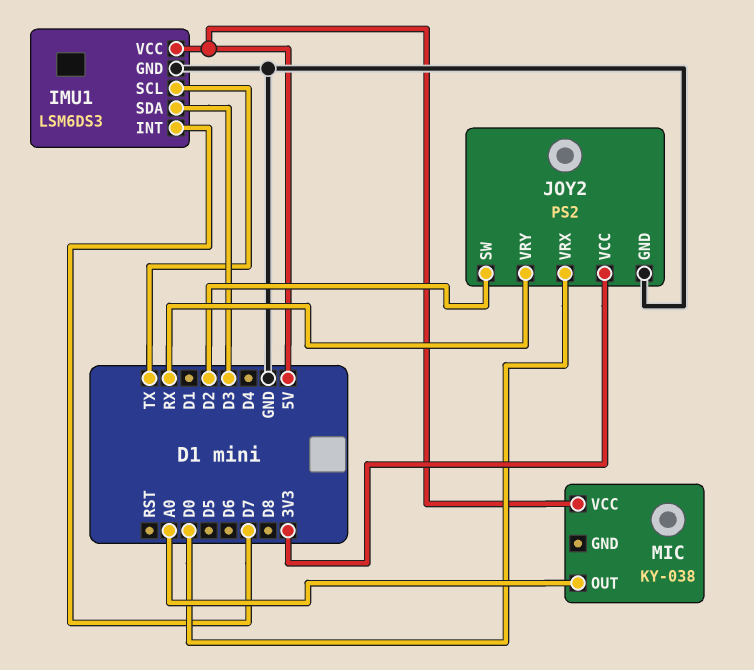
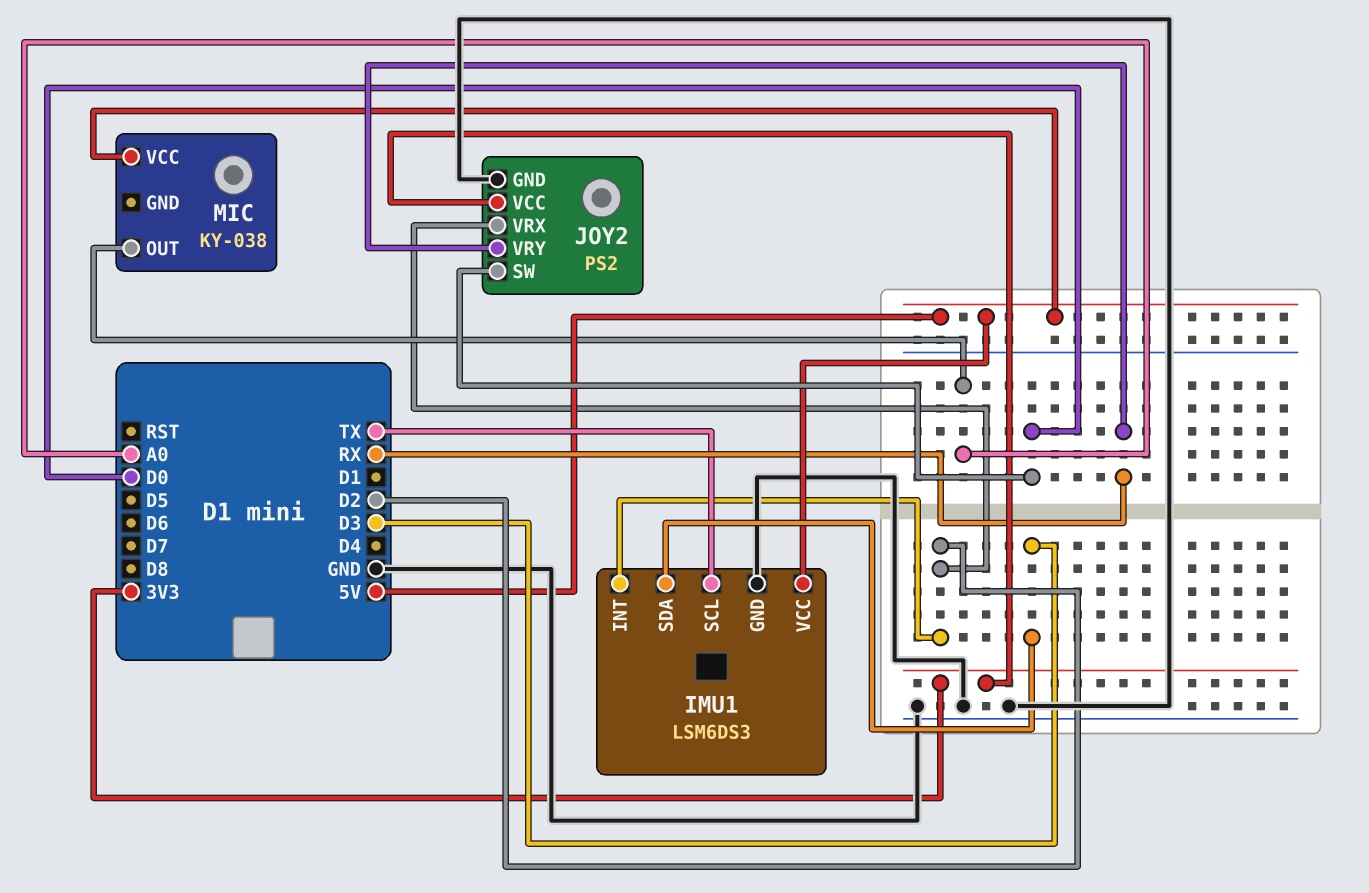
IMU1 pin INT: D7 -> D2
JOY2 pin SW: D2 -> D0
JOY2 pin VRX: D0 -> D2

